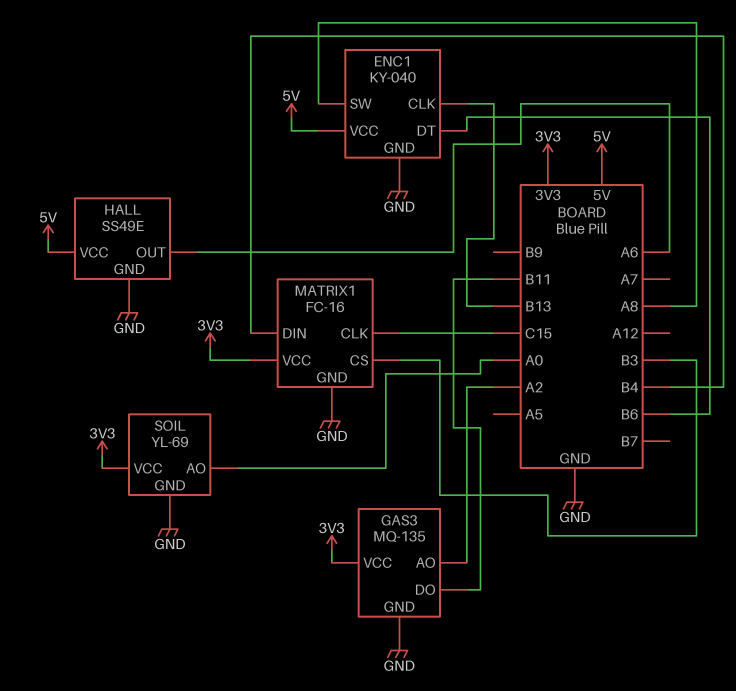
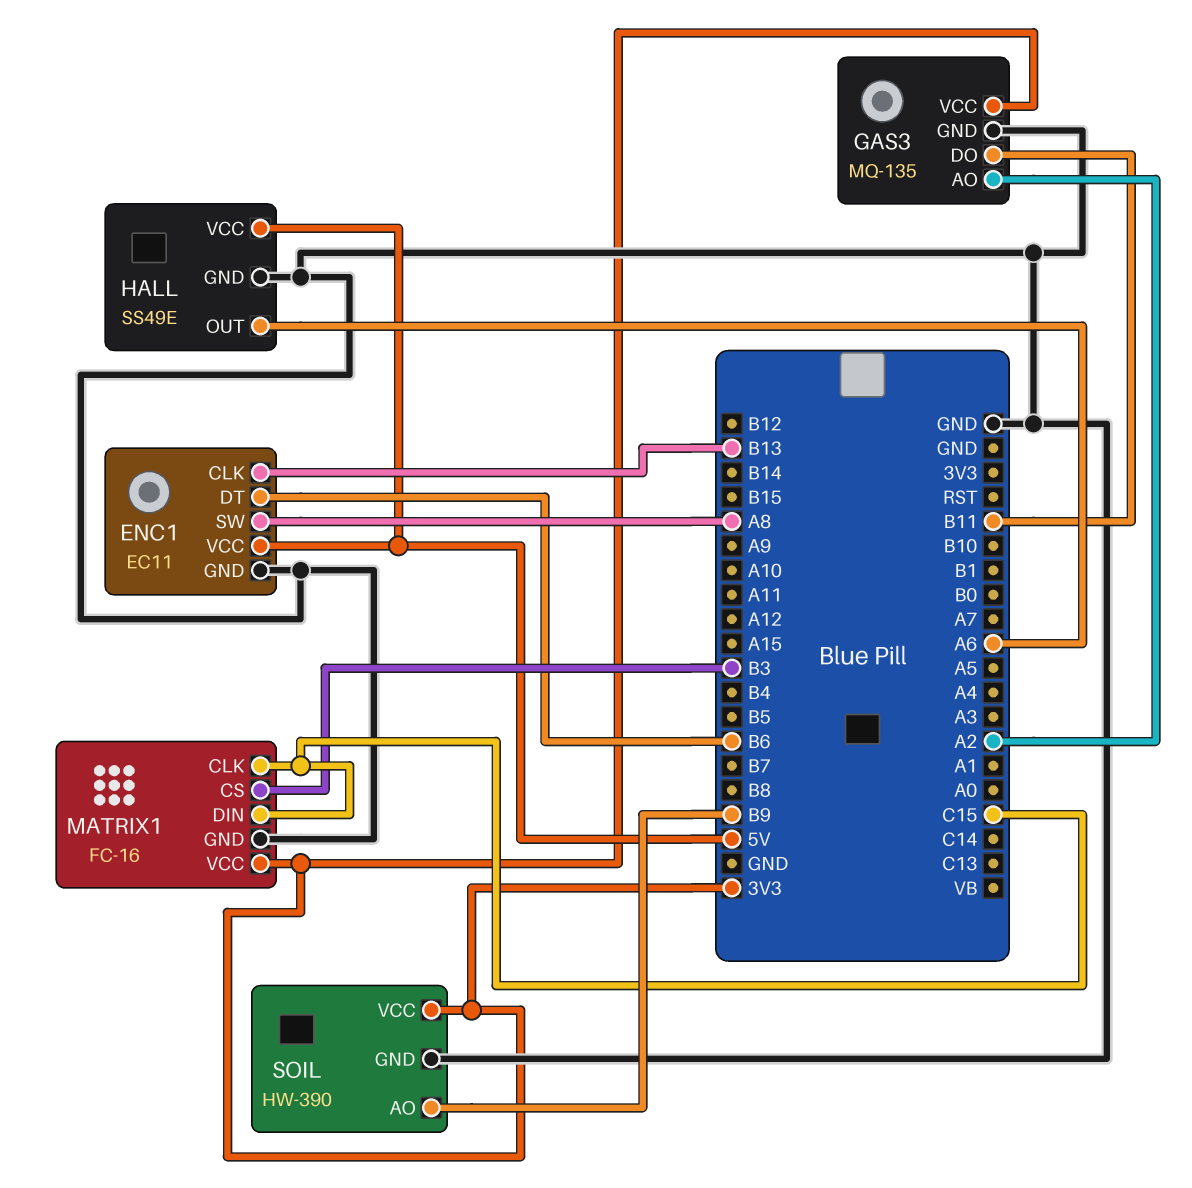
ENC1: KY-040 -> EC11
MATRIX1 pin DIN: B4 -> C15
SOIL: YL-69 -> HW-390
SOIL pin AO: A0 -> B9

